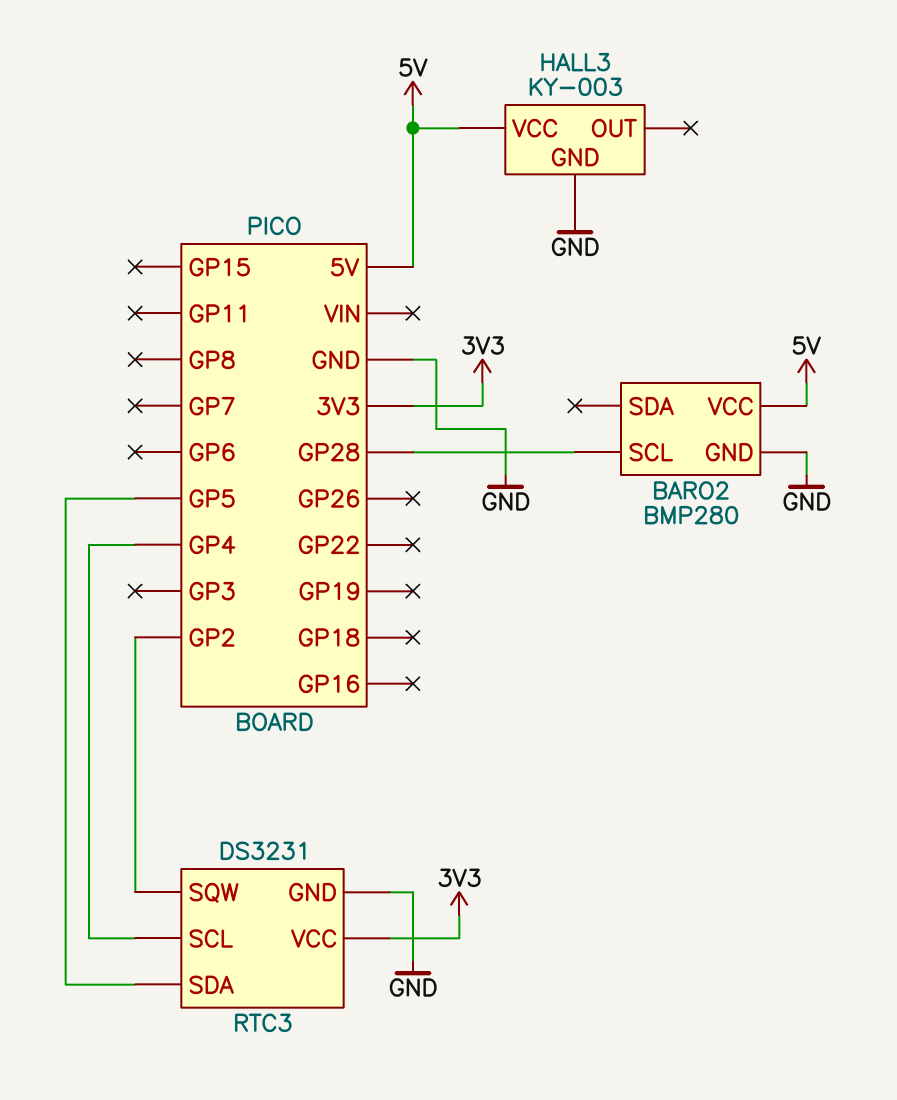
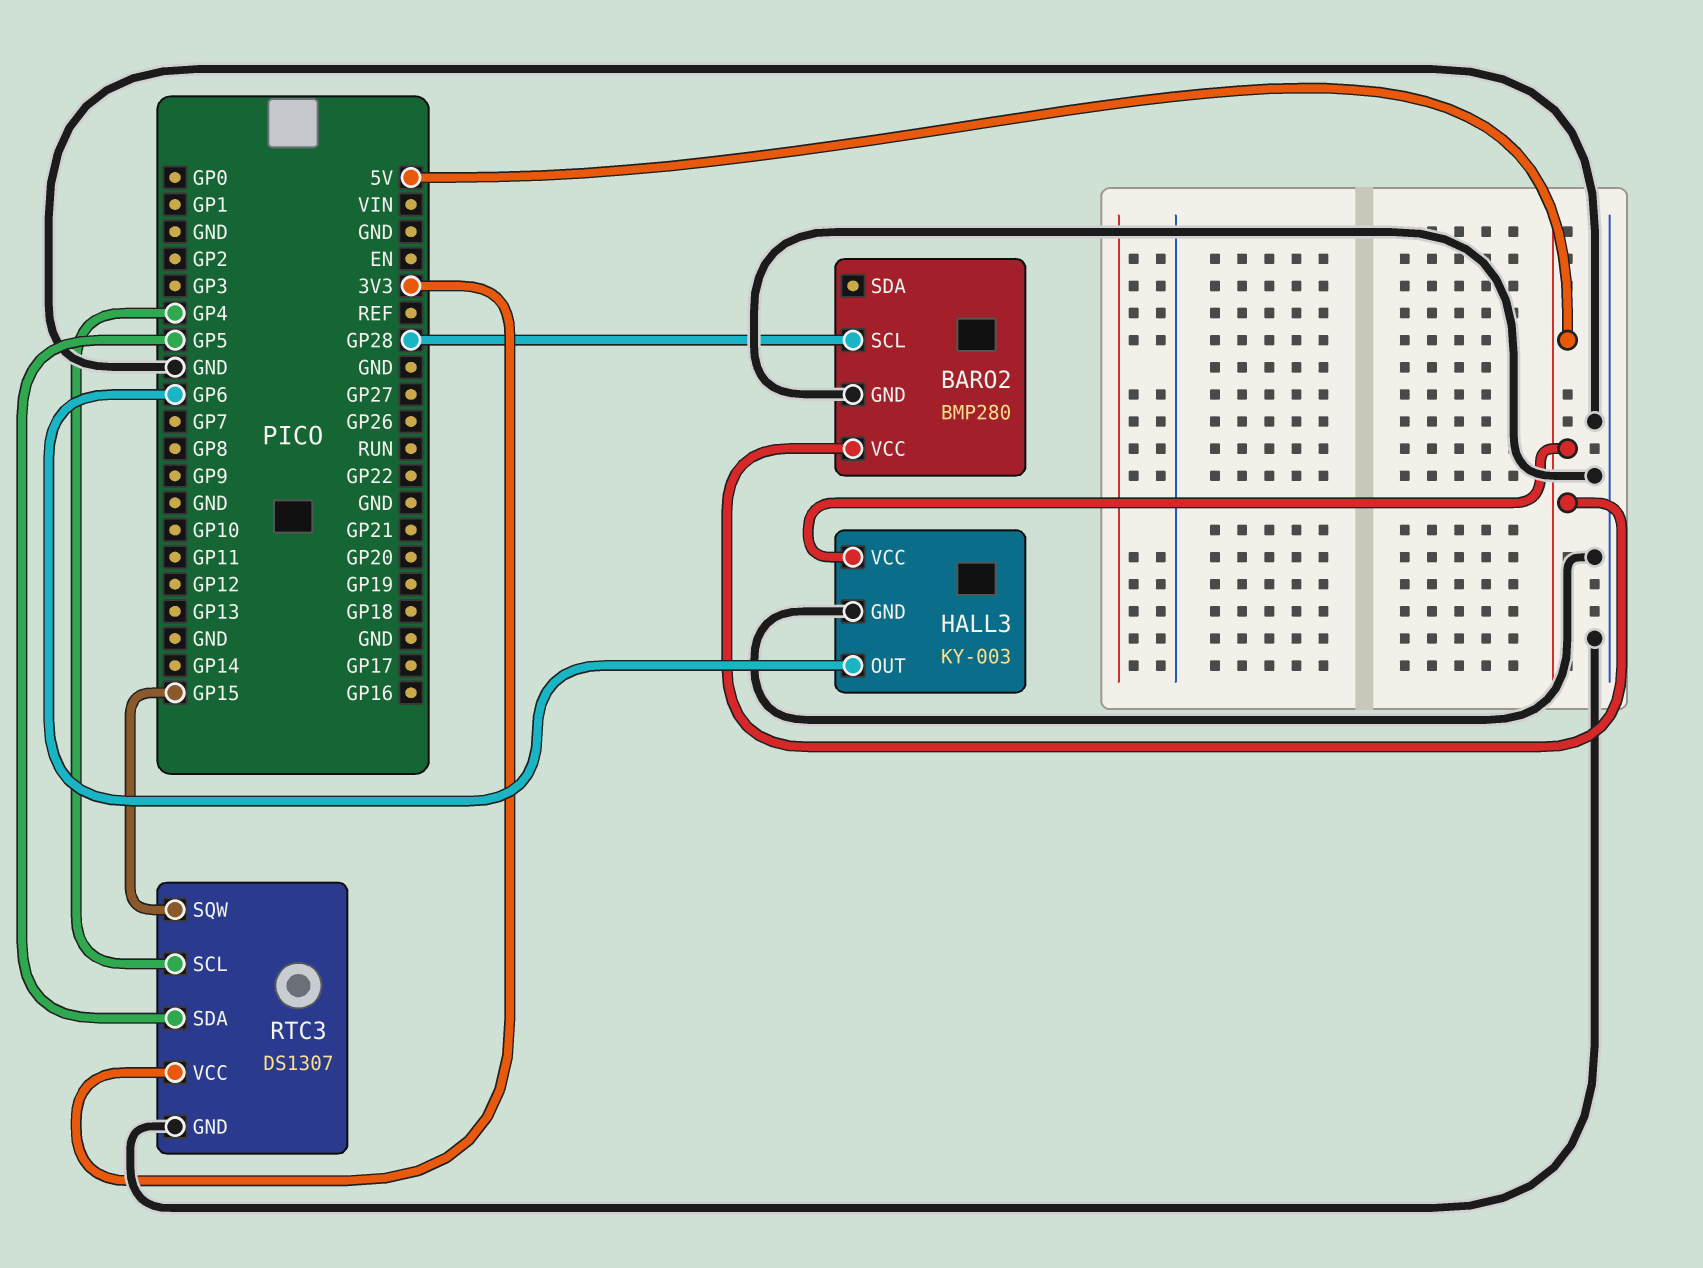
HALL3 pin OUT: none -> GP6
RTC3: DS3231 -> DS1307
RTC3 pin SQW: GP2 -> GP15

